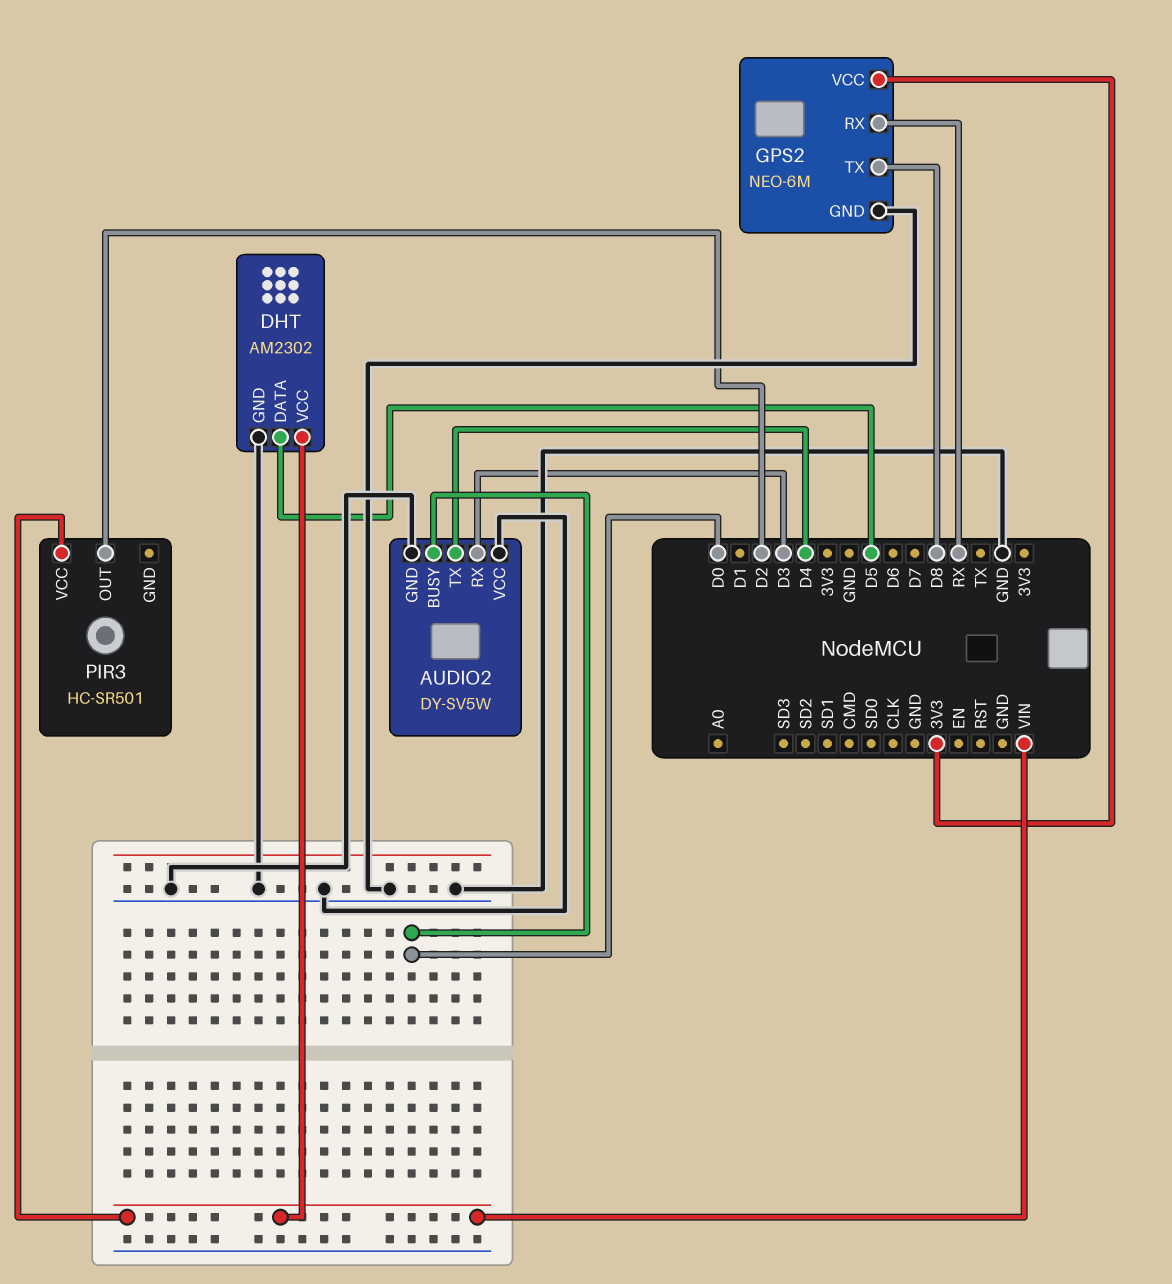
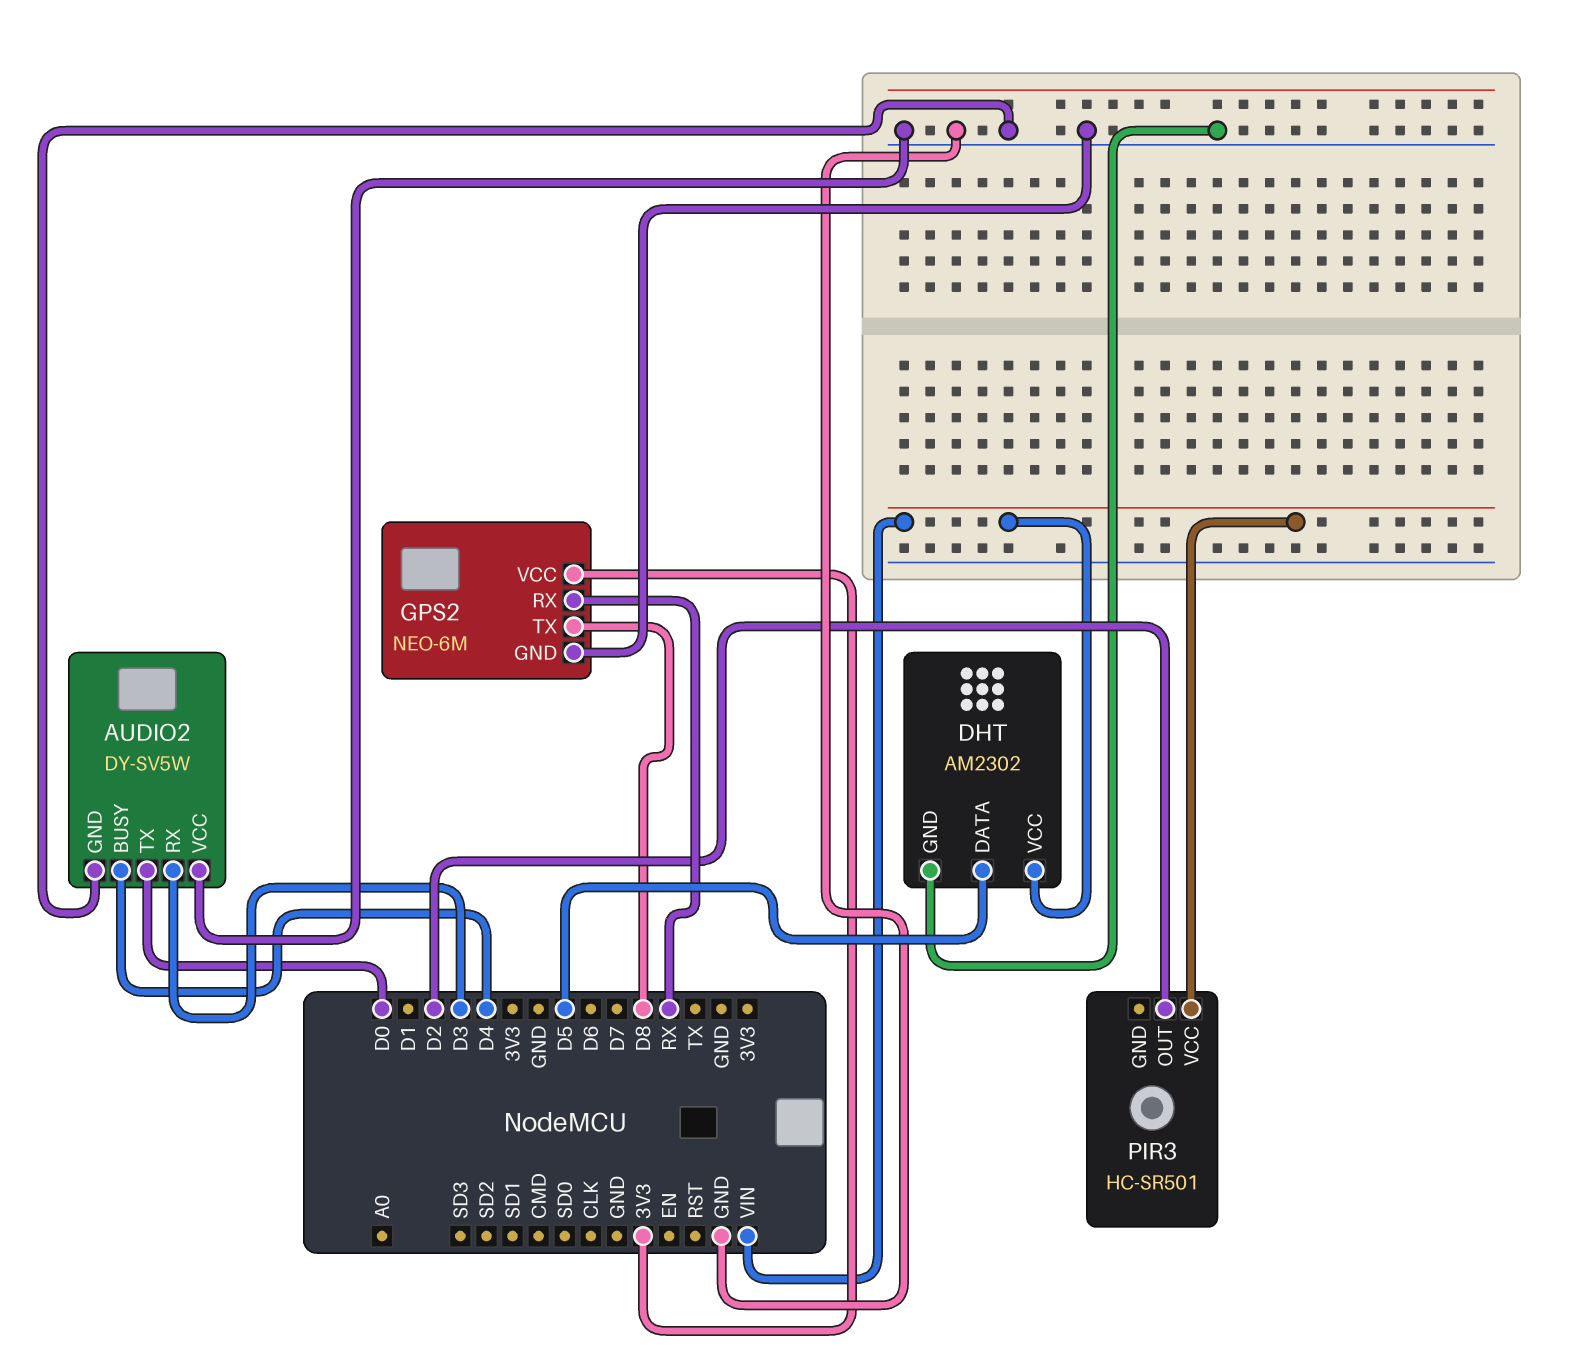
AUDIO2 pin BUSY: D0 -> D4
AUDIO2 pin TX: D4 -> D0

